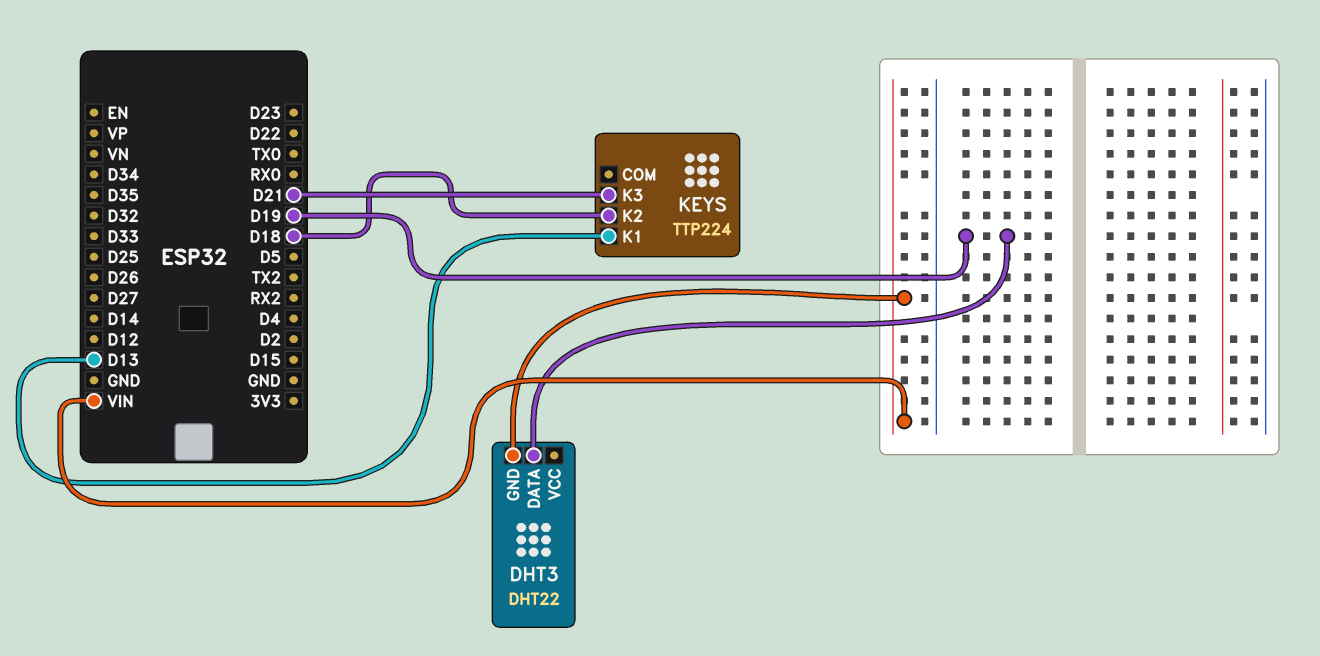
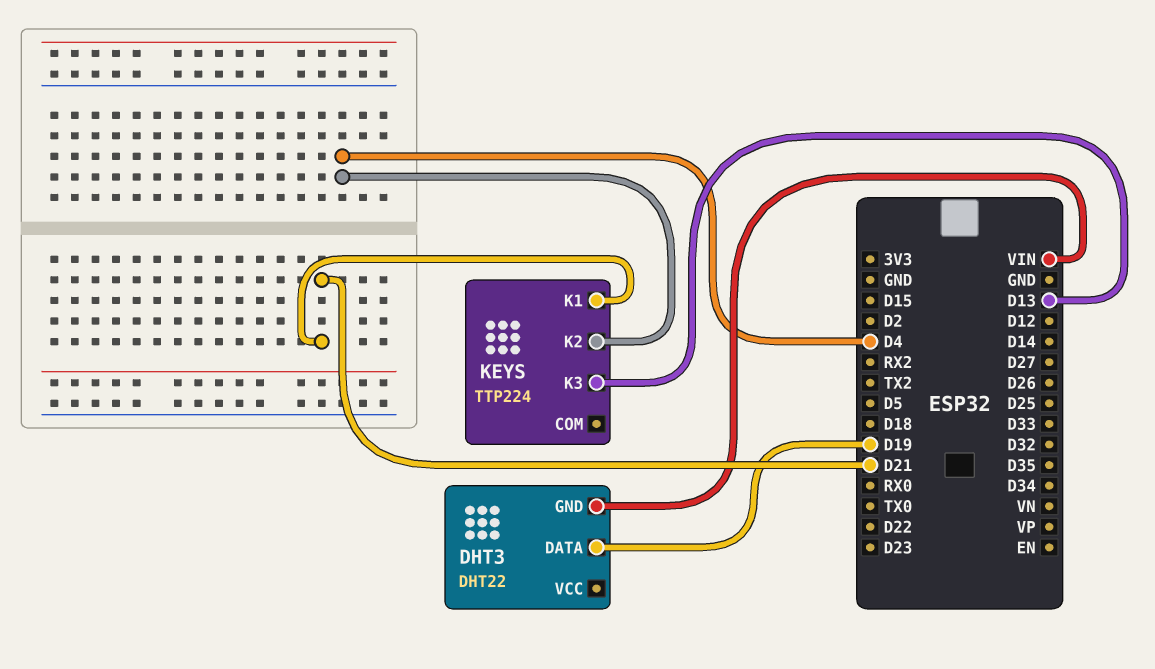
KEYS pin K1: D13 -> D21
KEYS pin K2: D18 -> D4
KEYS pin K3: D21 -> D13

